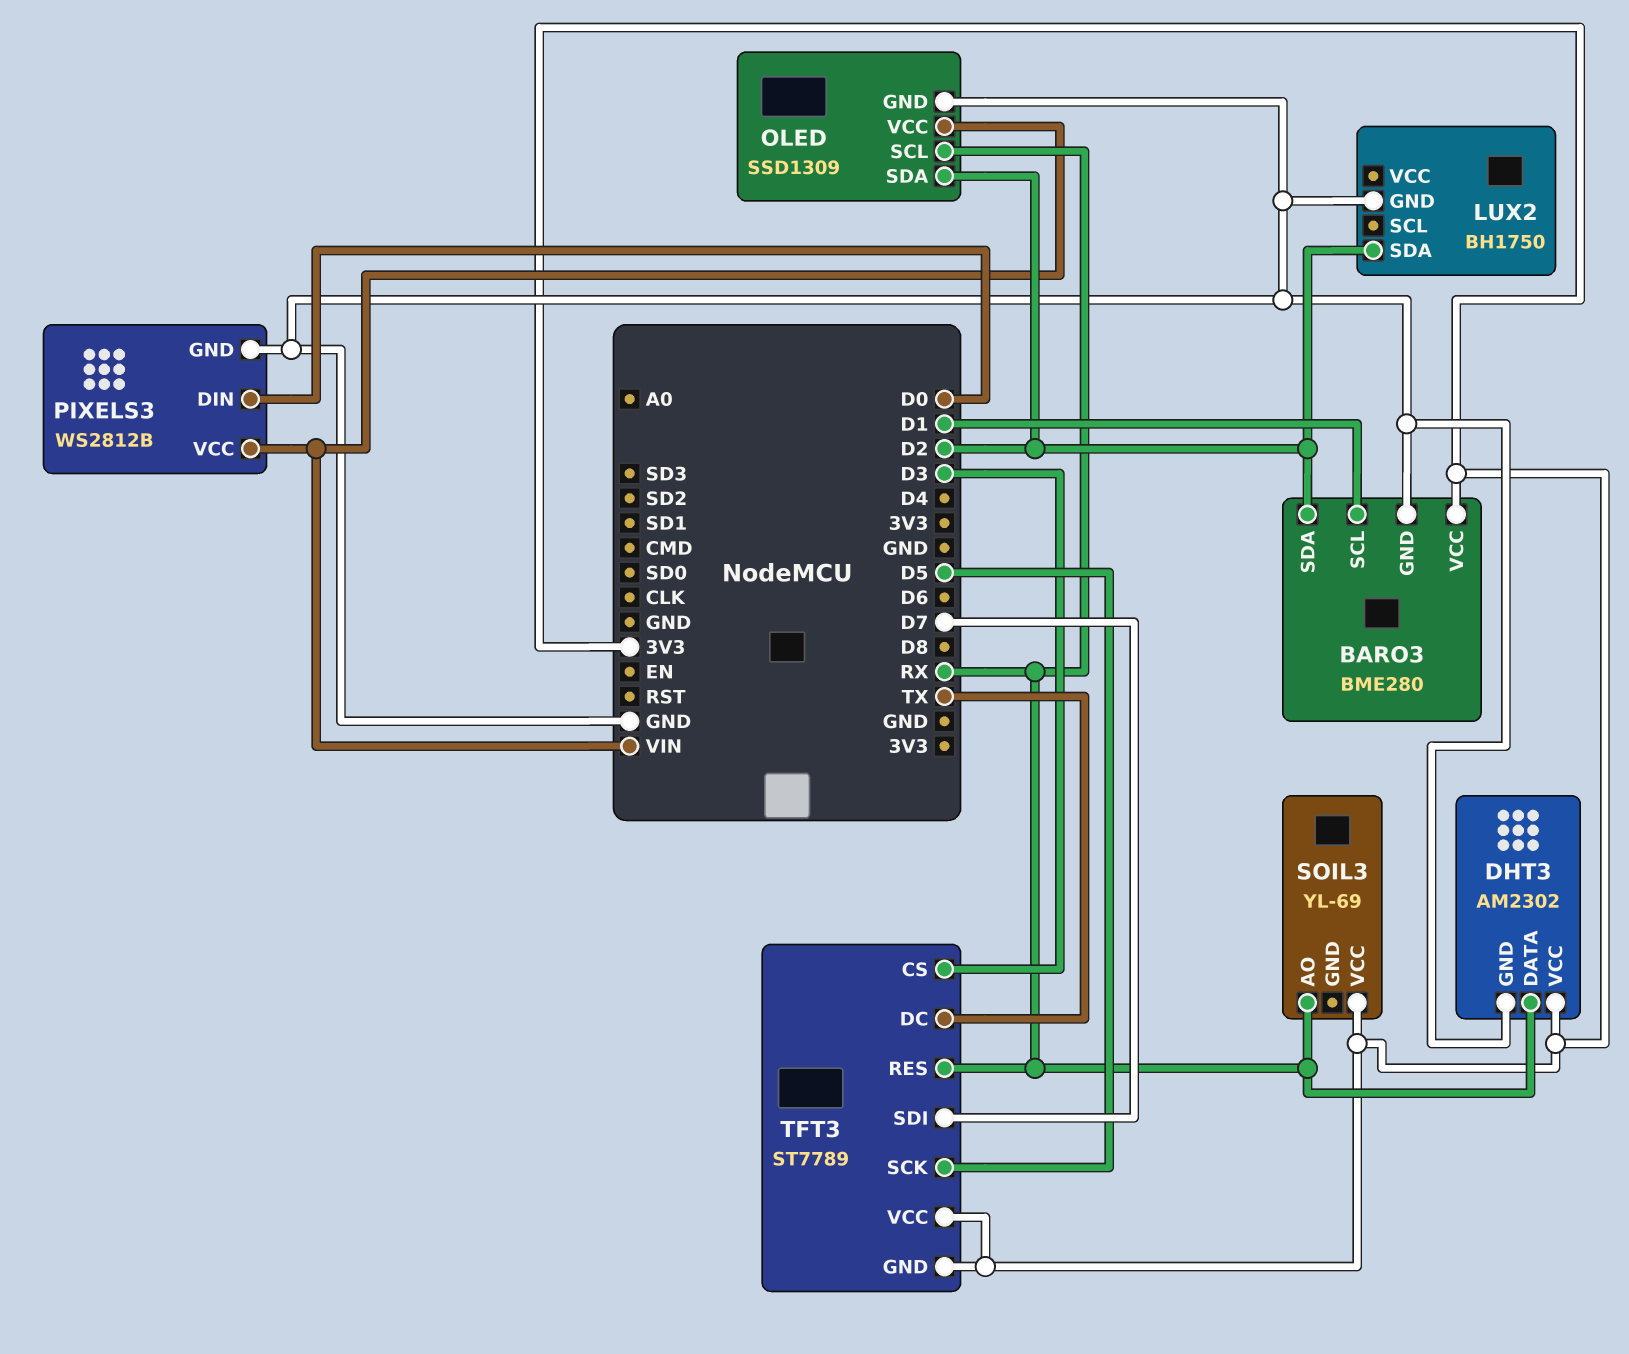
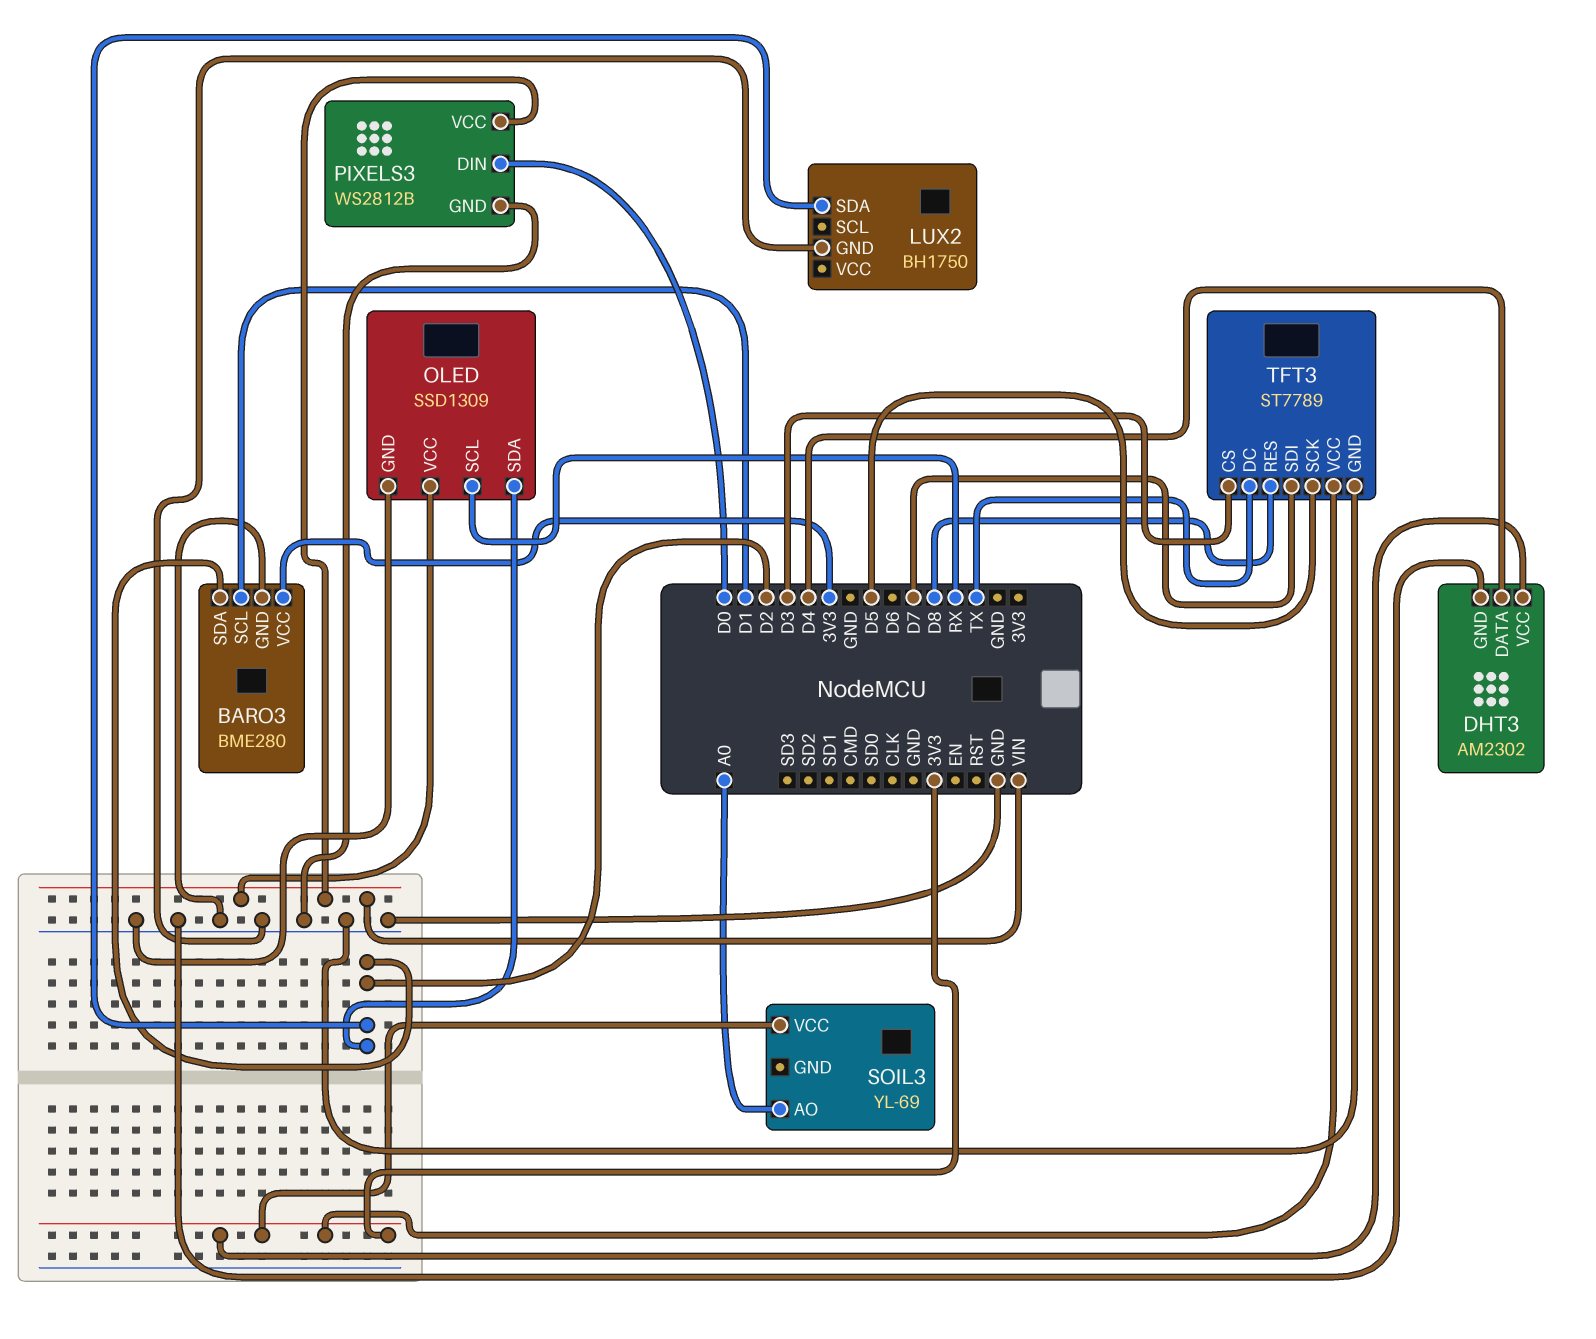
DHT3 pin DATA: RX -> D4
SOIL3 pin AO: RX -> A0
TFT3 pin GND: 3V3 -> GND
TFT3 pin RES: RX -> D8

